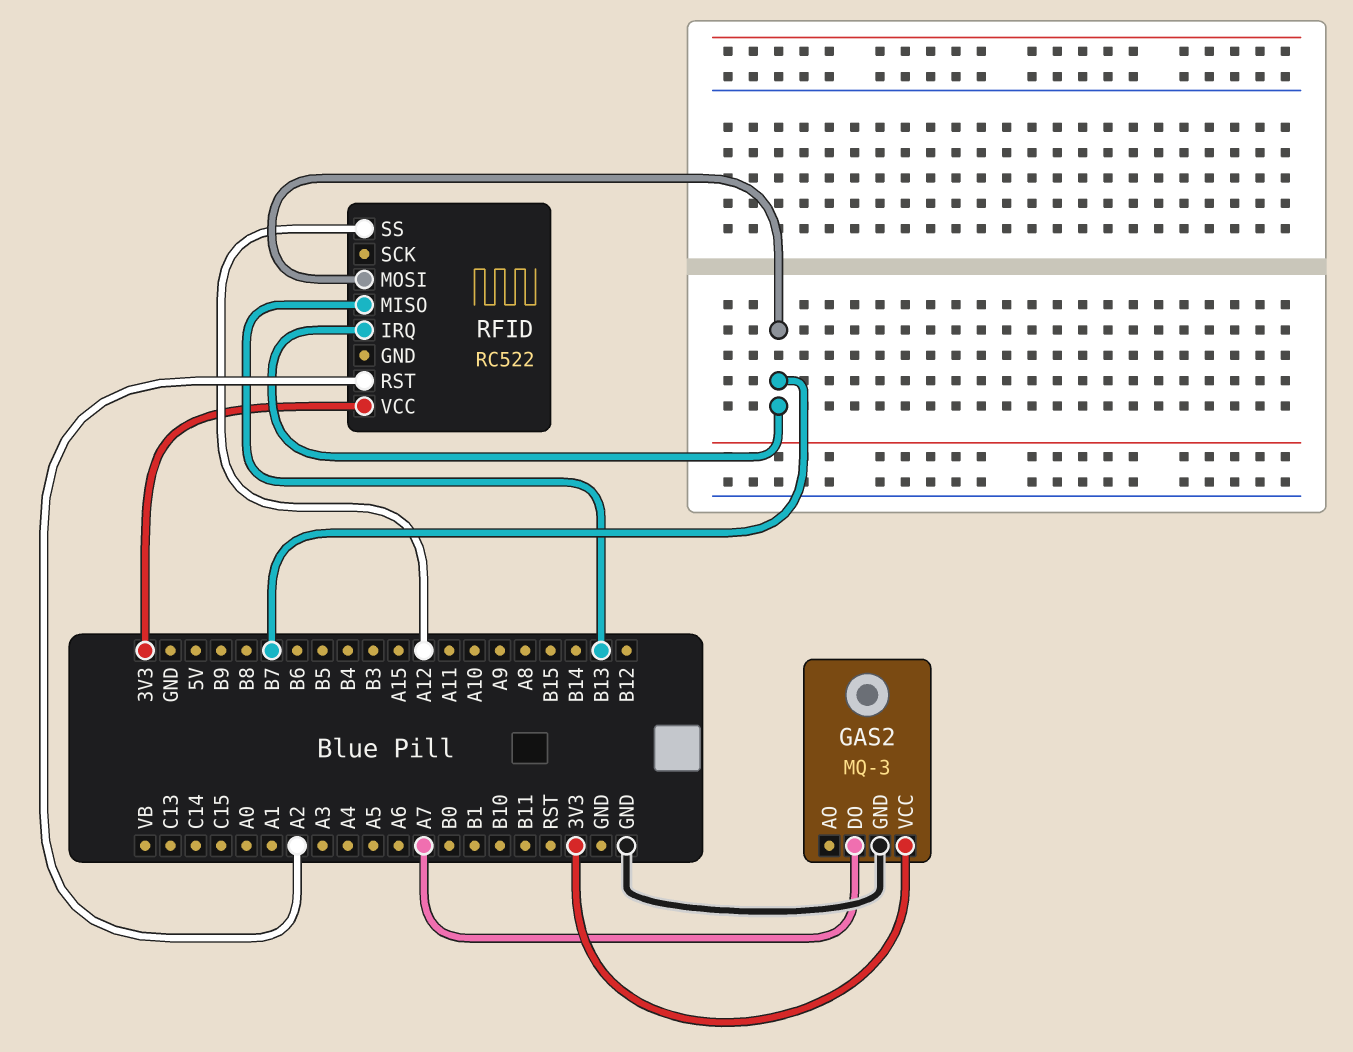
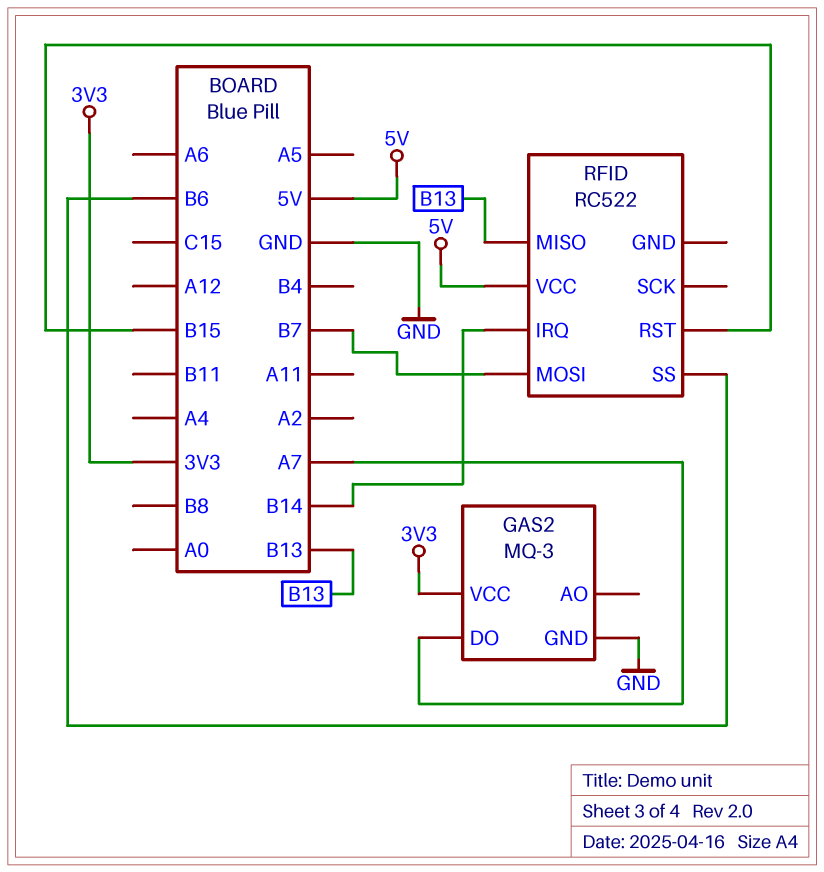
RFID pin IRQ: B7 -> B14
RFID pin RST: A2 -> B15
RFID pin SS: A12 -> B6
RFID pin VCC: 3V3 -> 5V

